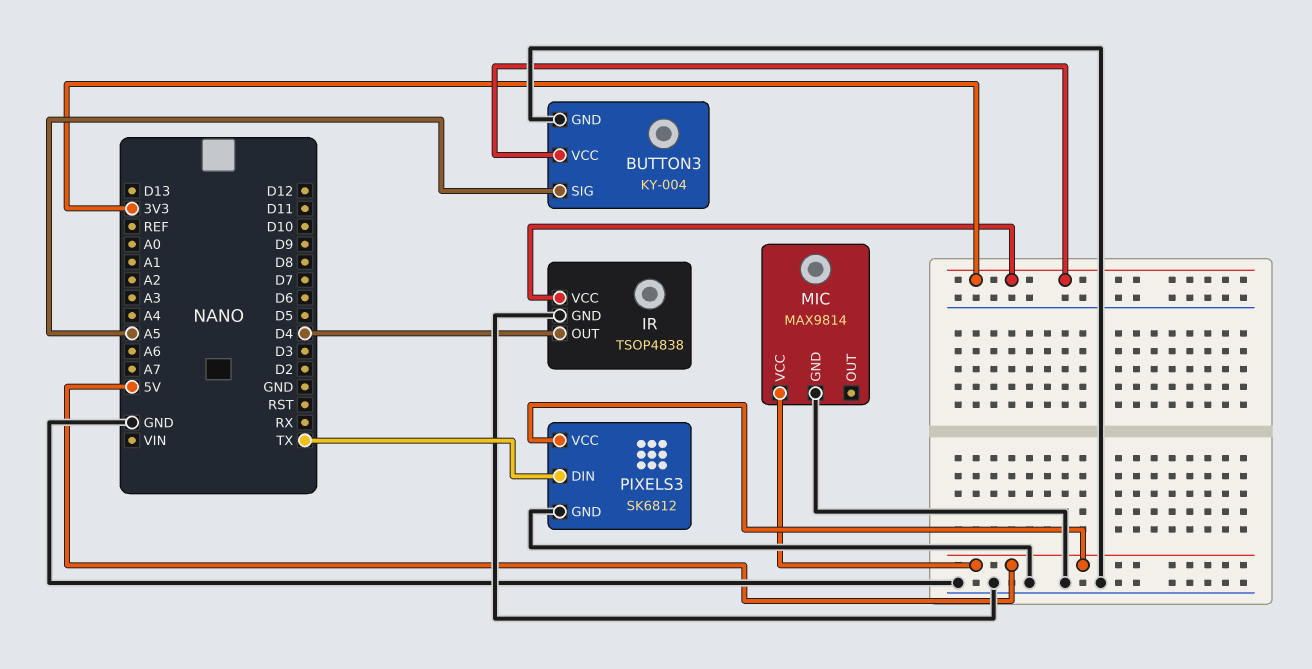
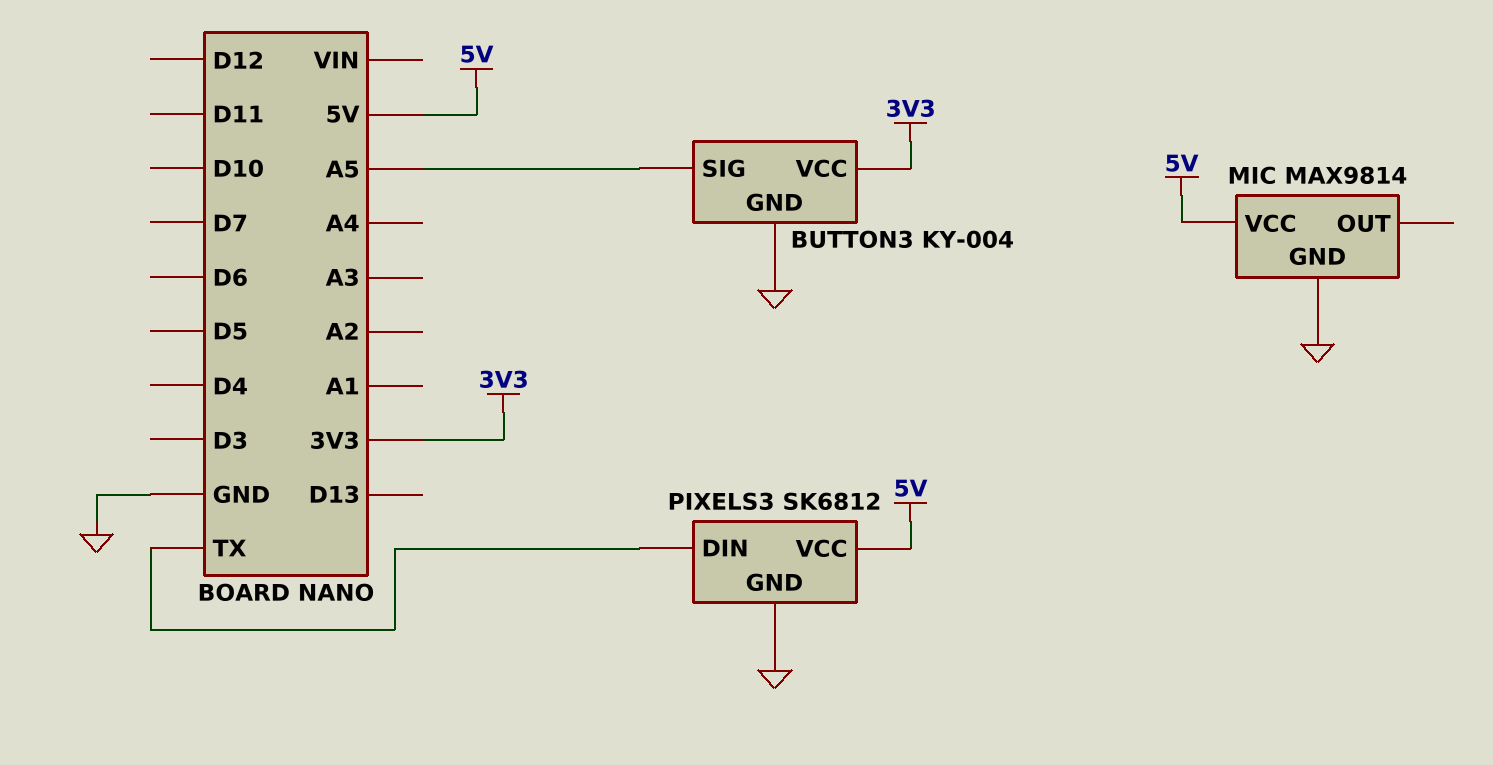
IR: TSOP4838 -> none
IR pin GND: GND -> none
IR pin OUT: D4 -> none
IR pin VCC: 3V3 -> none

